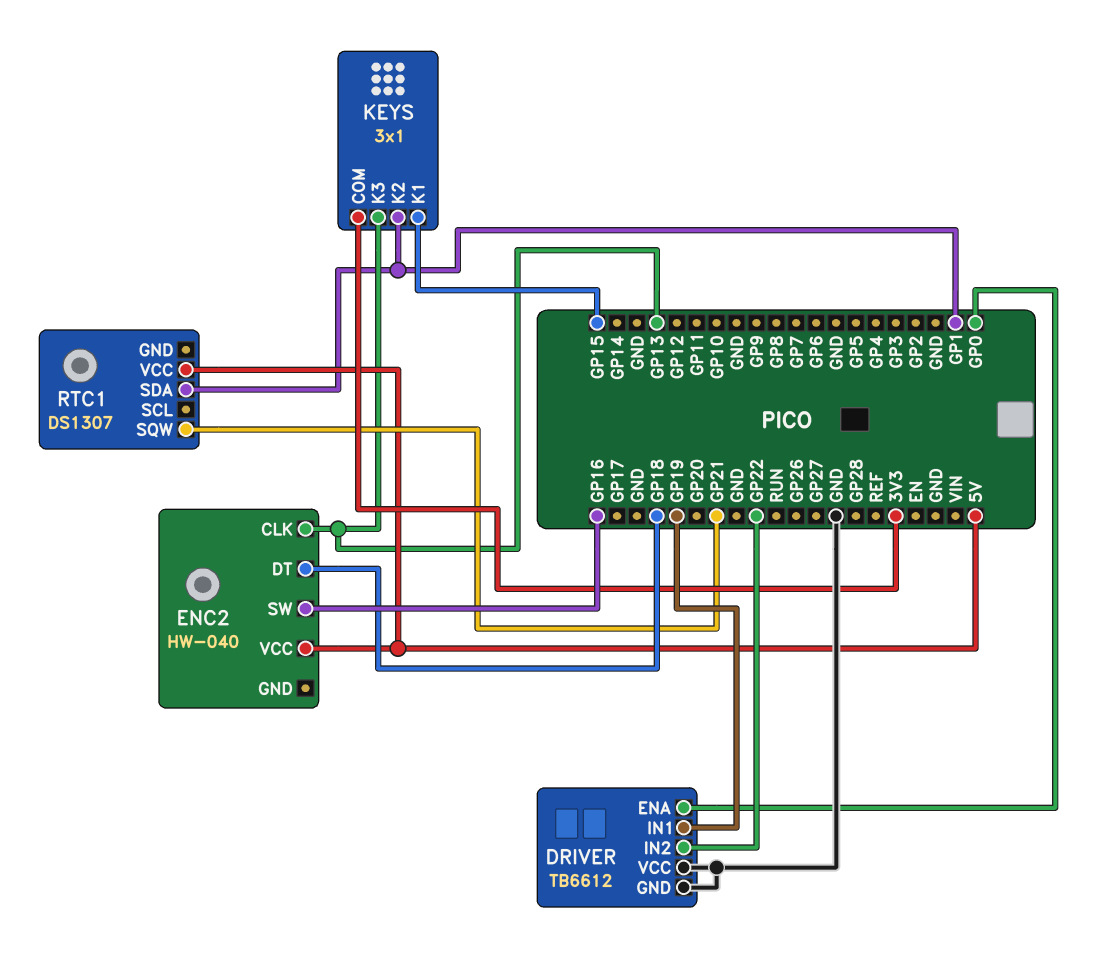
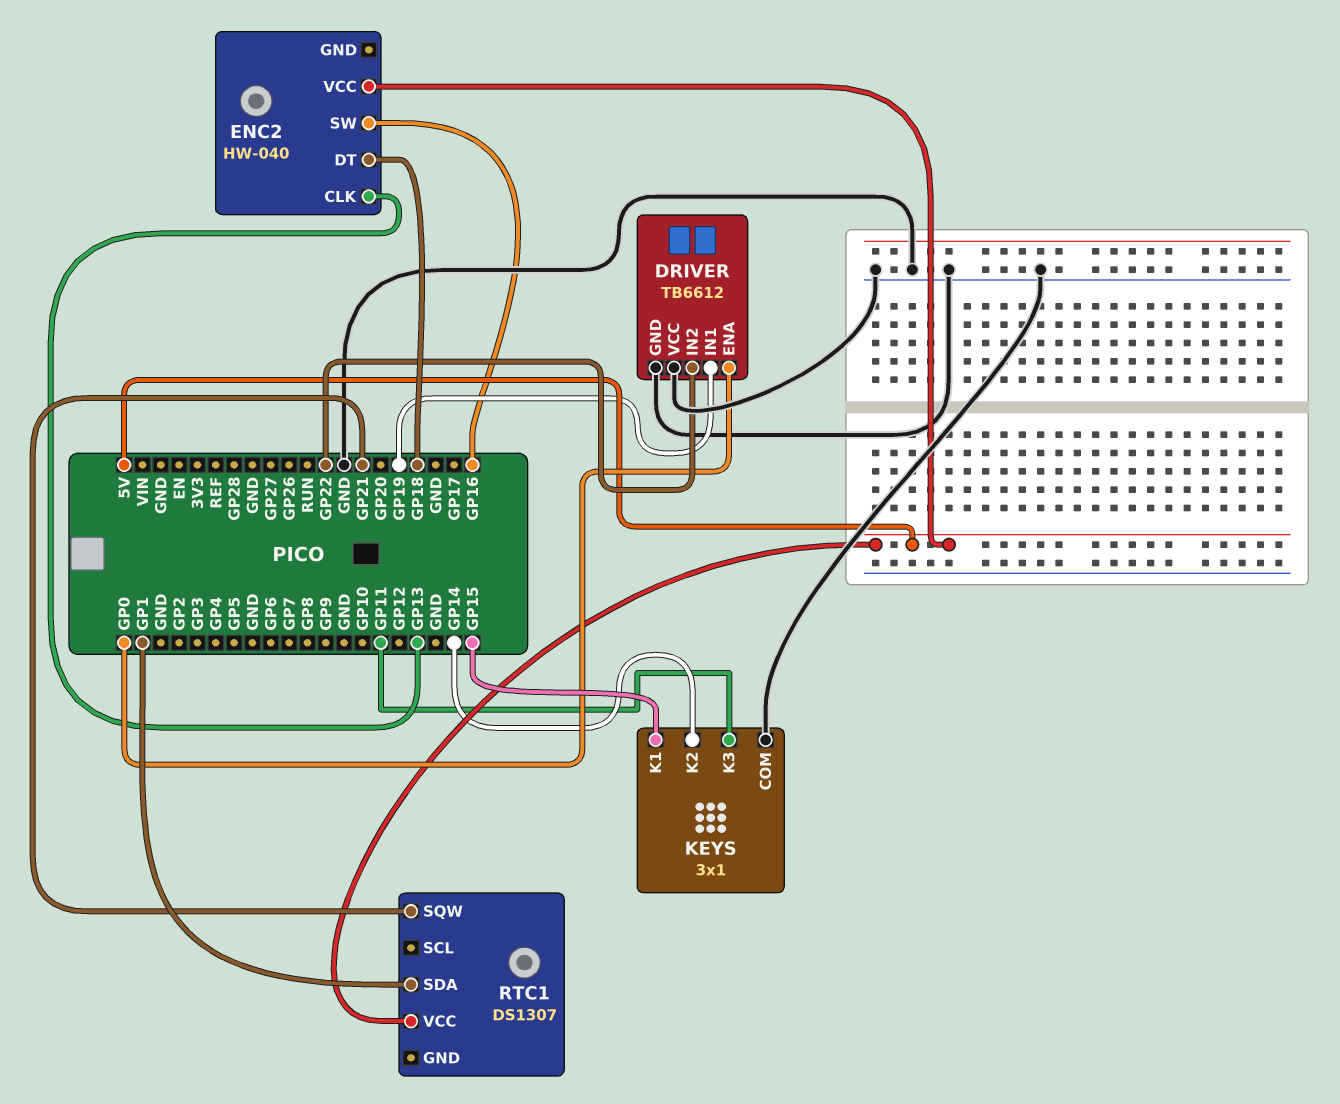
KEYS pin COM: 3V3 -> GND
KEYS pin K2: GP1 -> GP14
KEYS pin K3: GP13 -> GP11

